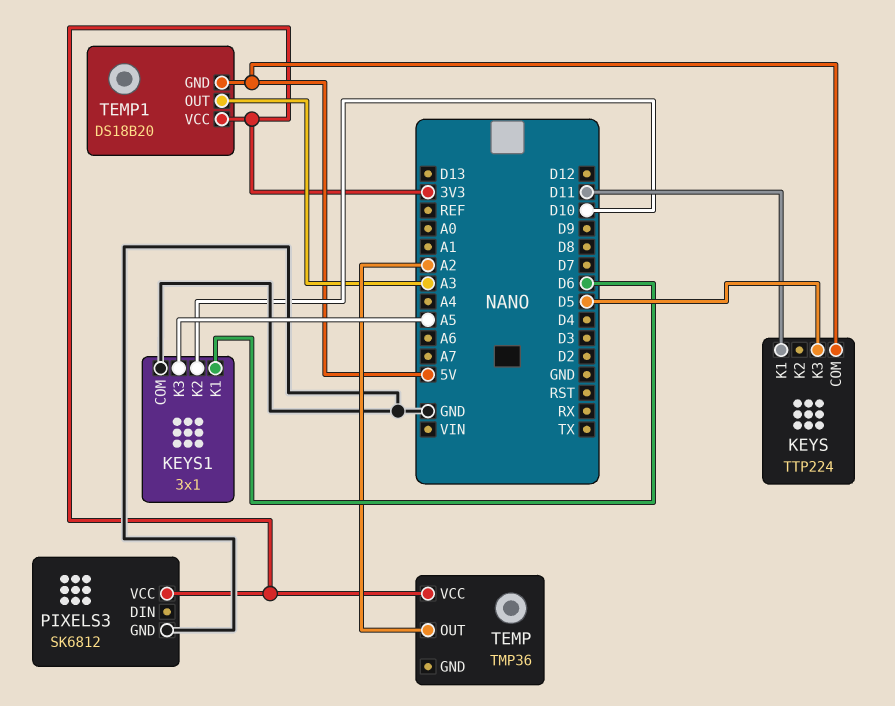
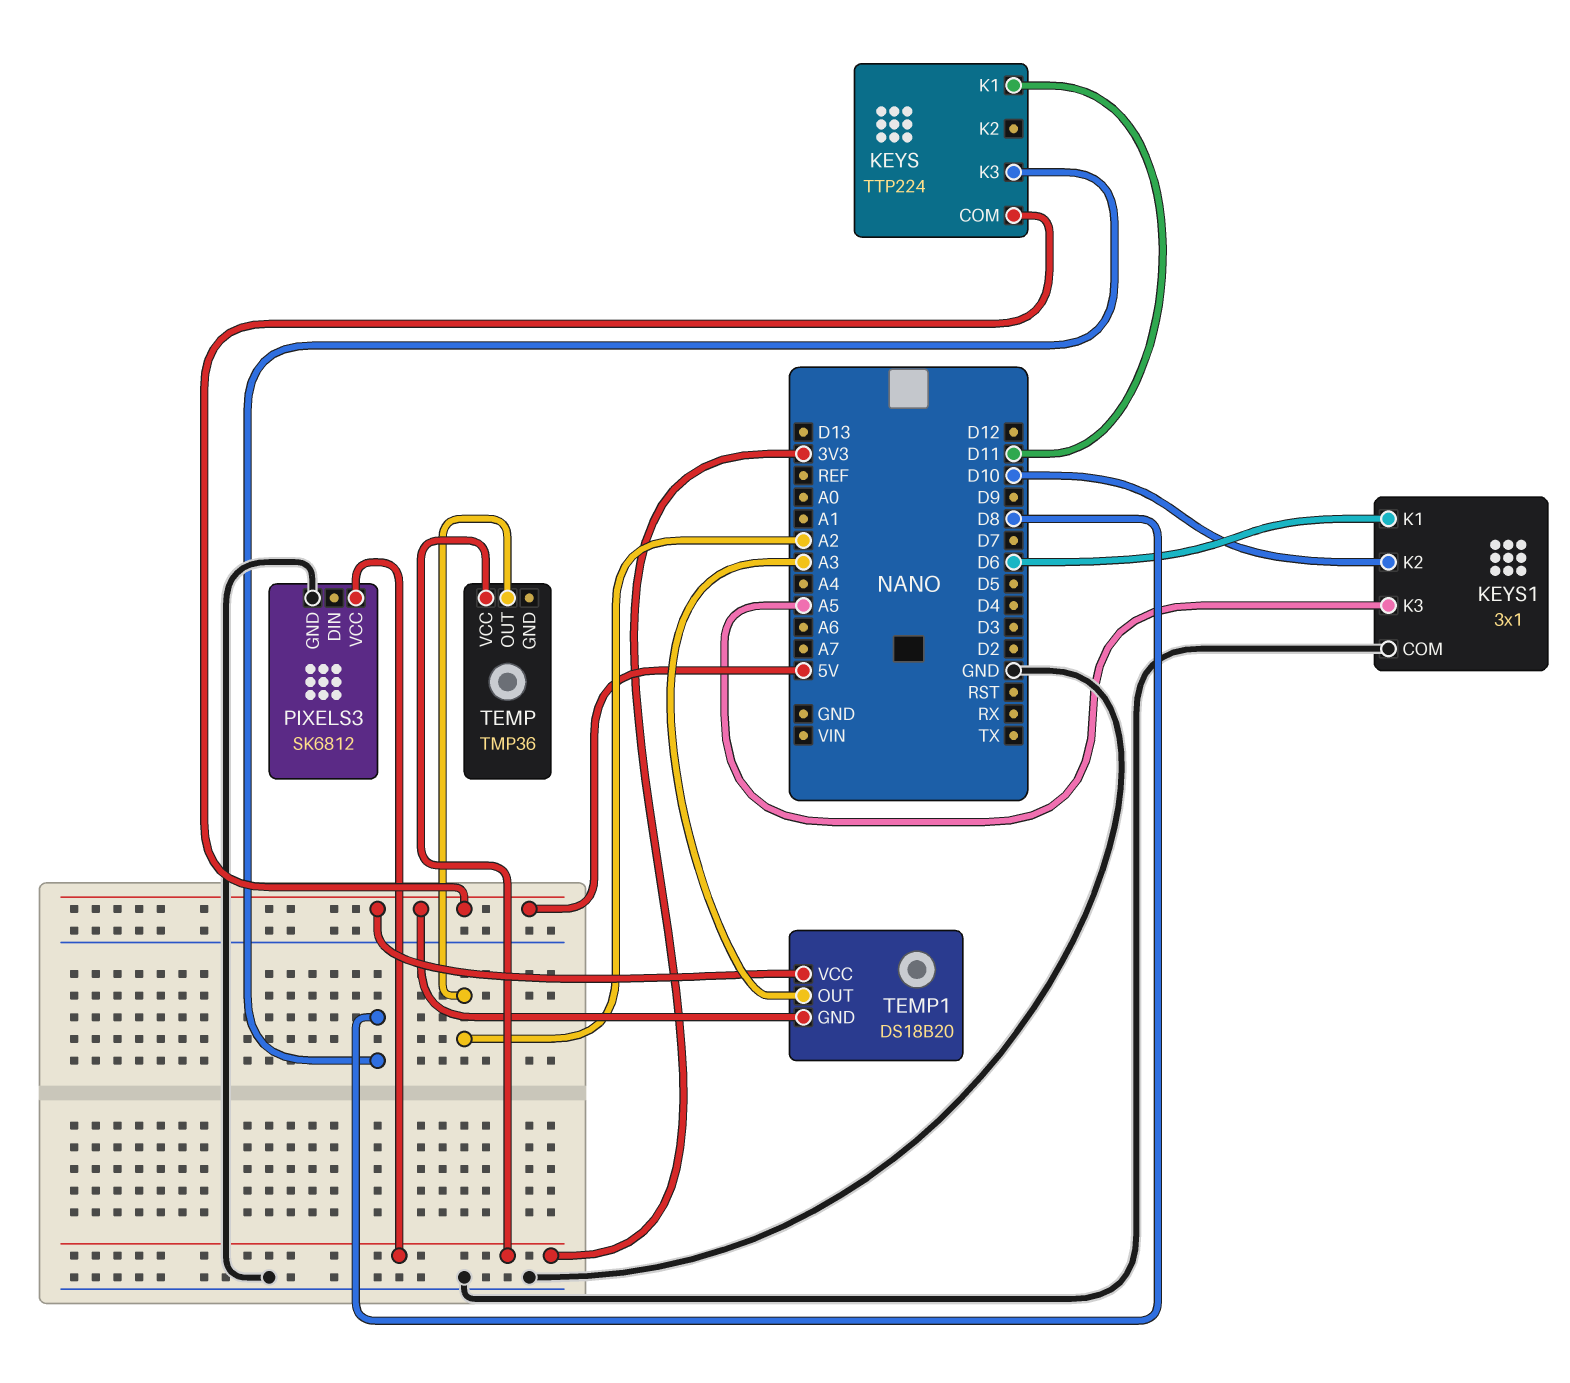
KEYS pin K3: D5 -> D8
TEMP1 pin VCC: 3V3 -> 5V

